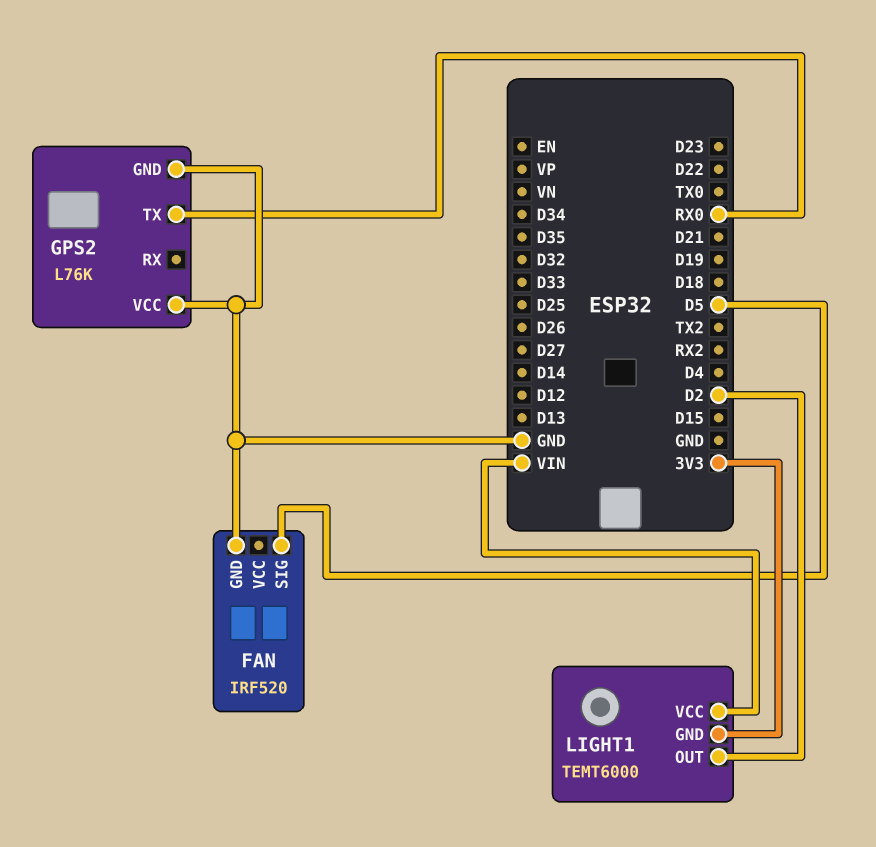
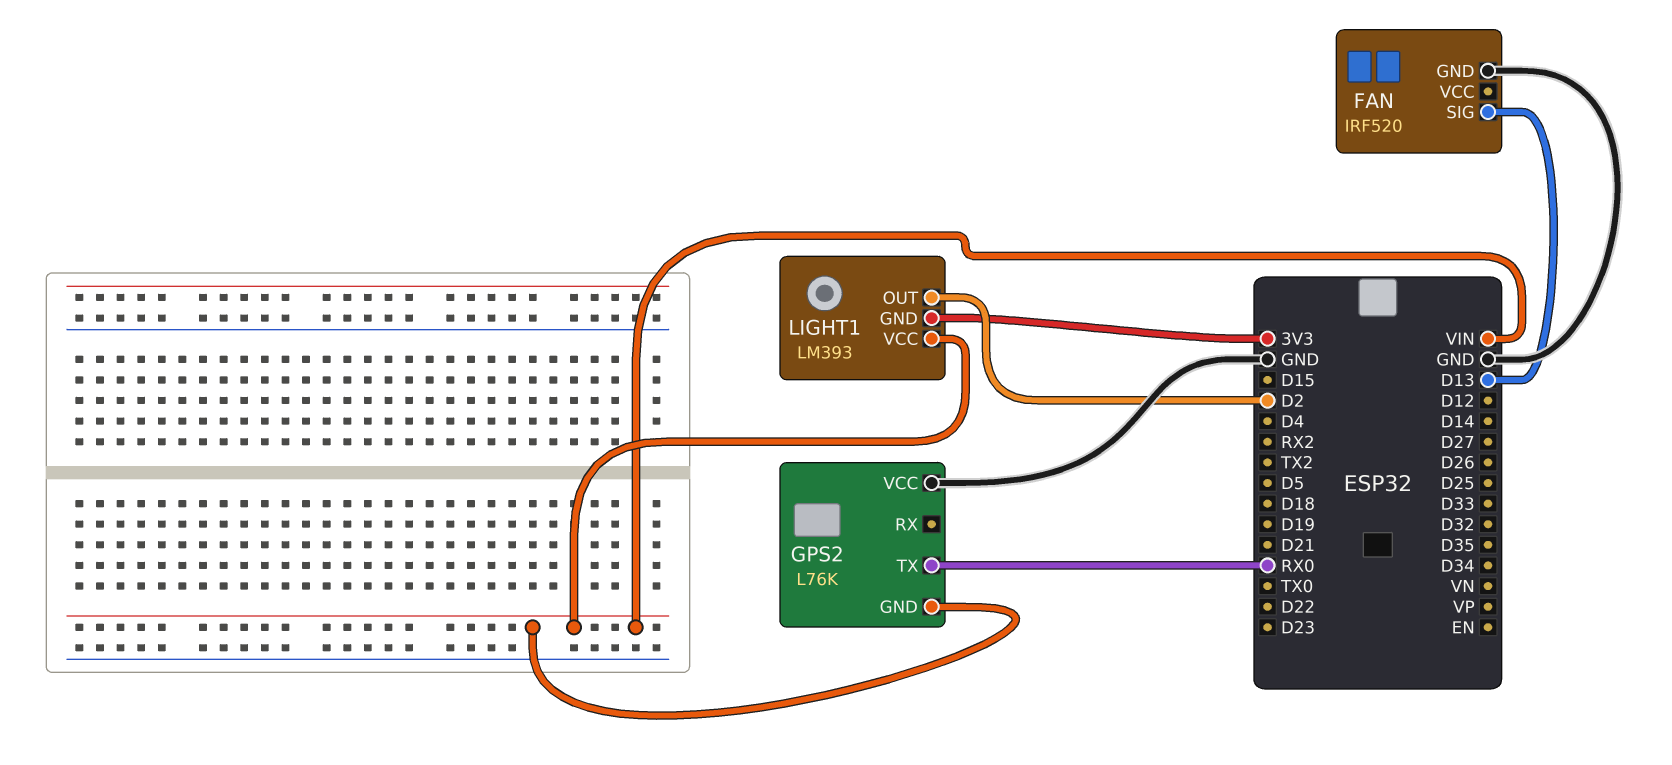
FAN pin SIG: D5 -> D13
GPS2 pin GND: GND -> VIN
LIGHT1: TEMT6000 -> LM393

